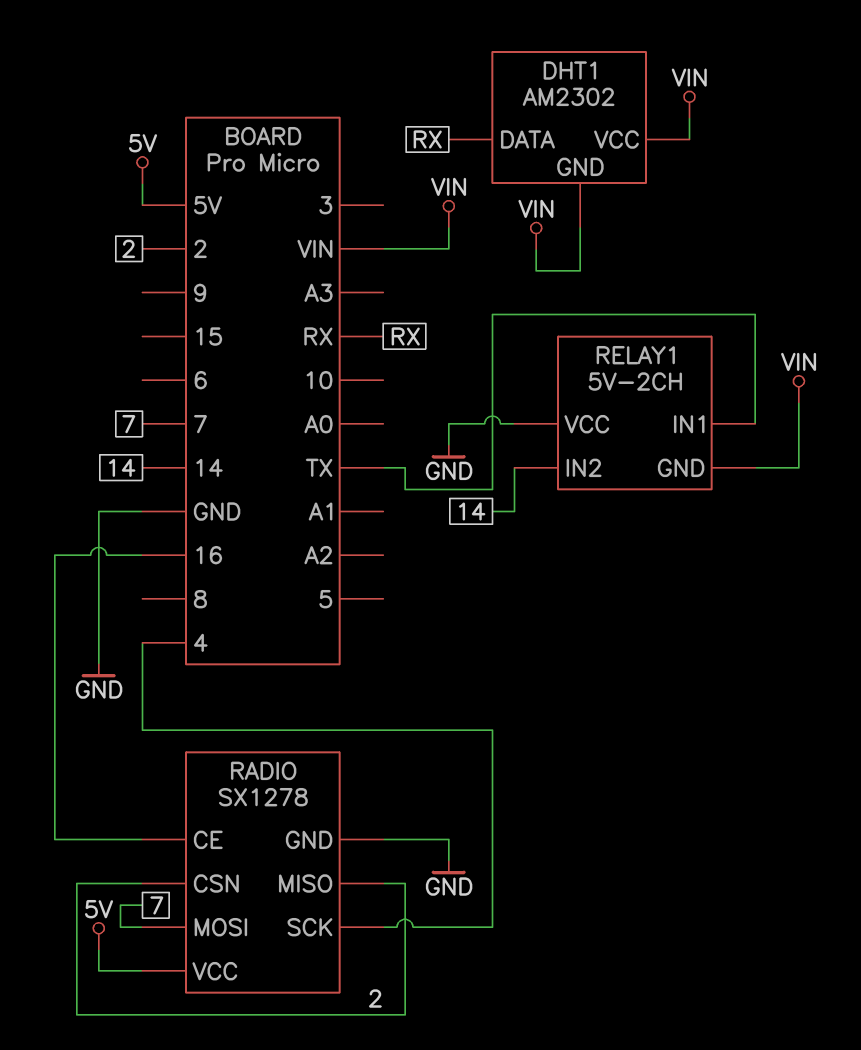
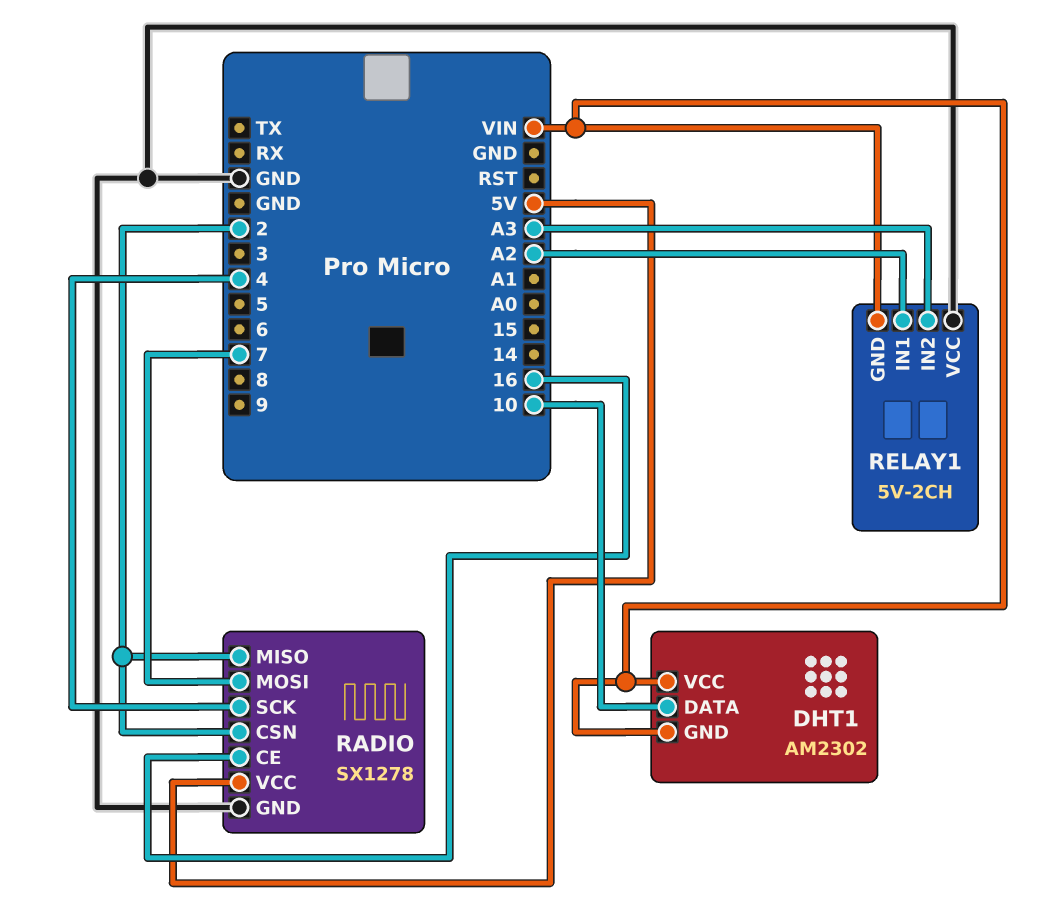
DHT1 pin DATA: RX -> 10
RELAY1 pin IN1: TX -> A2
RELAY1 pin IN2: 14 -> A3

